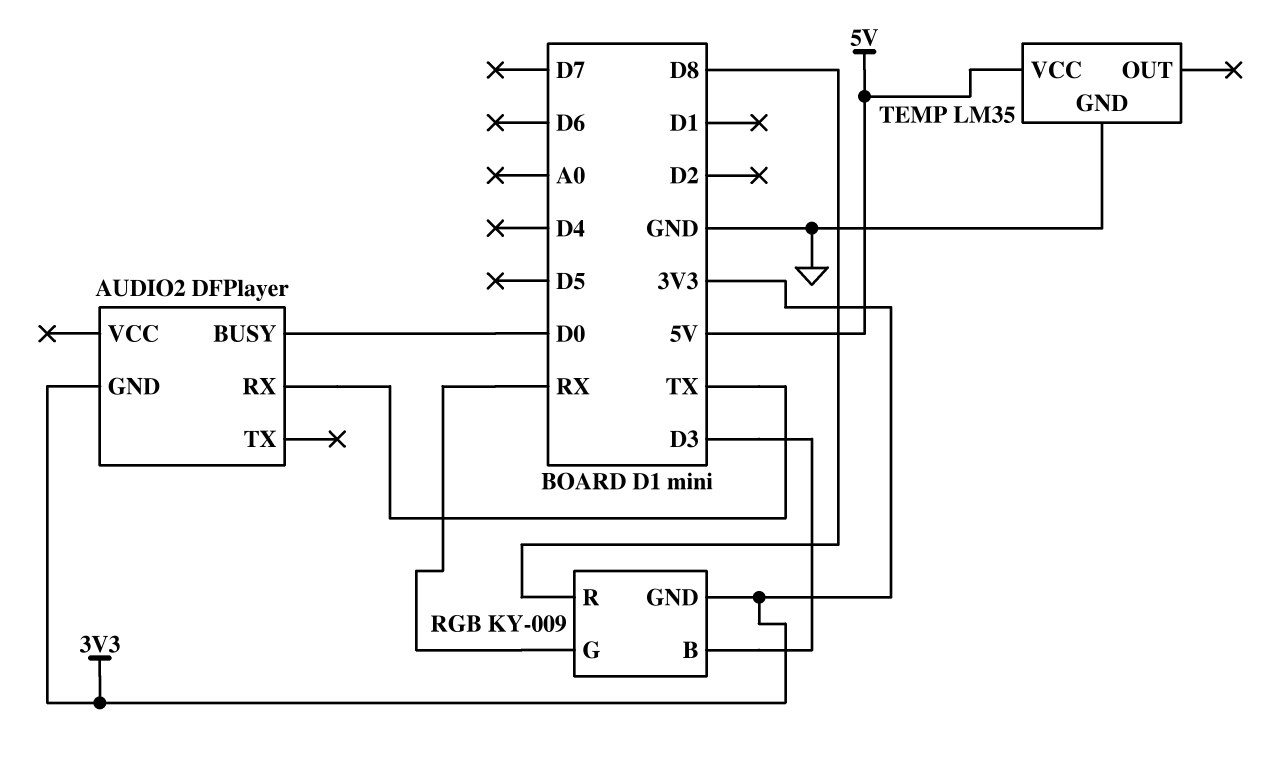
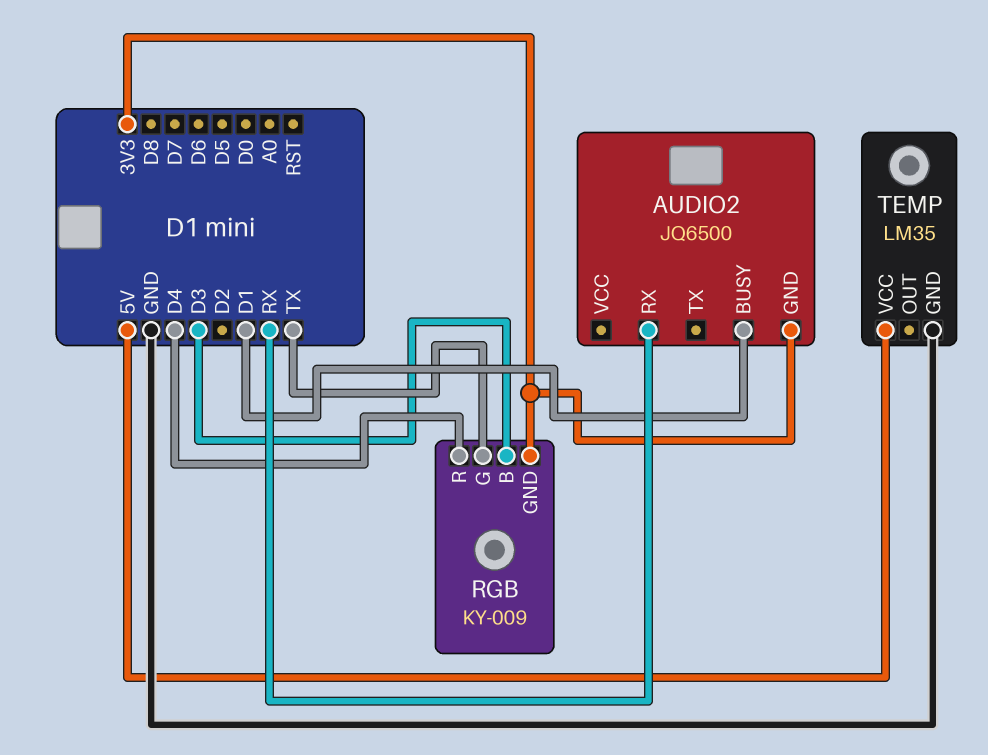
AUDIO2: DFPlayer -> JQ6500
AUDIO2 pin BUSY: D0 -> D1
AUDIO2 pin RX: TX -> RX
RGB pin G: RX -> TX
RGB pin R: D8 -> D4

